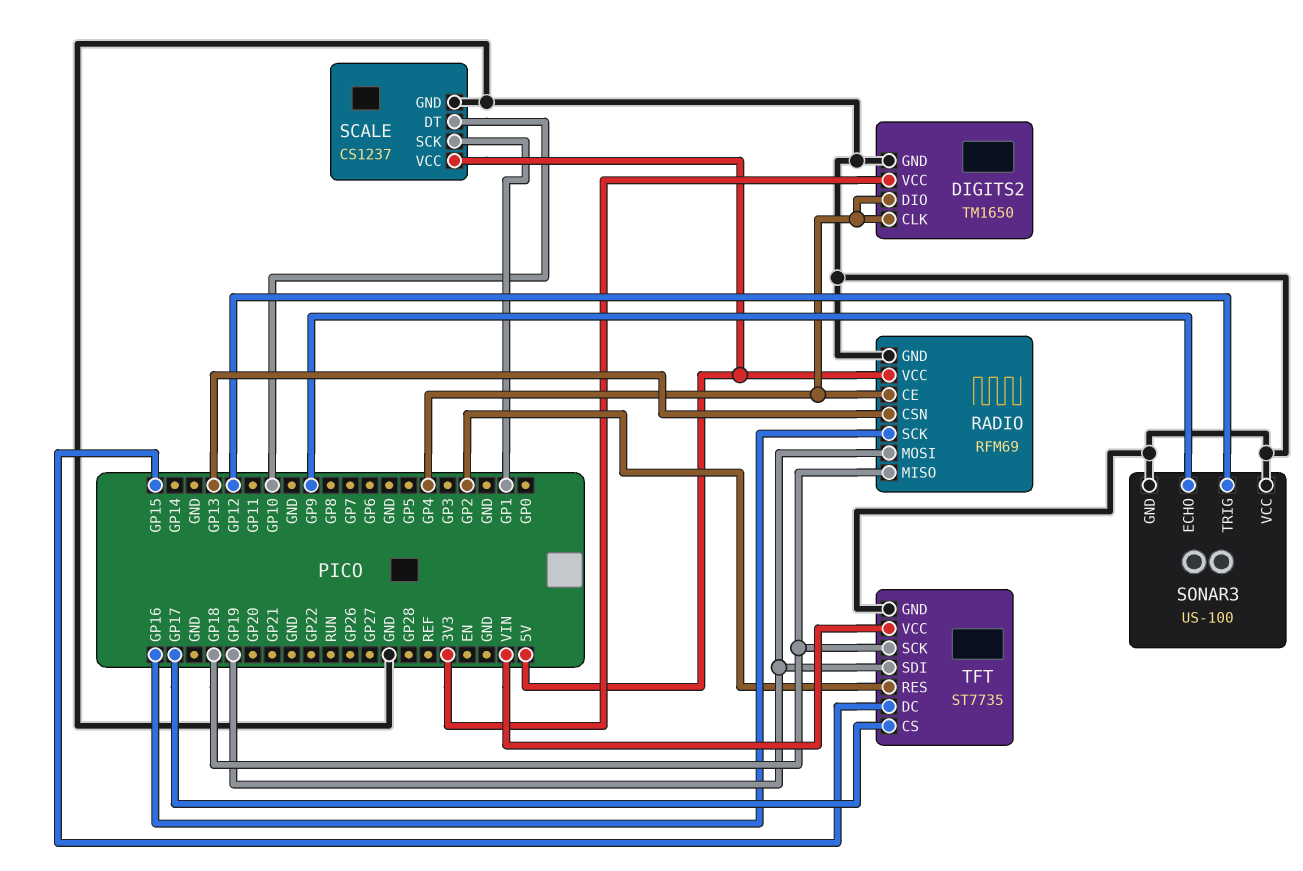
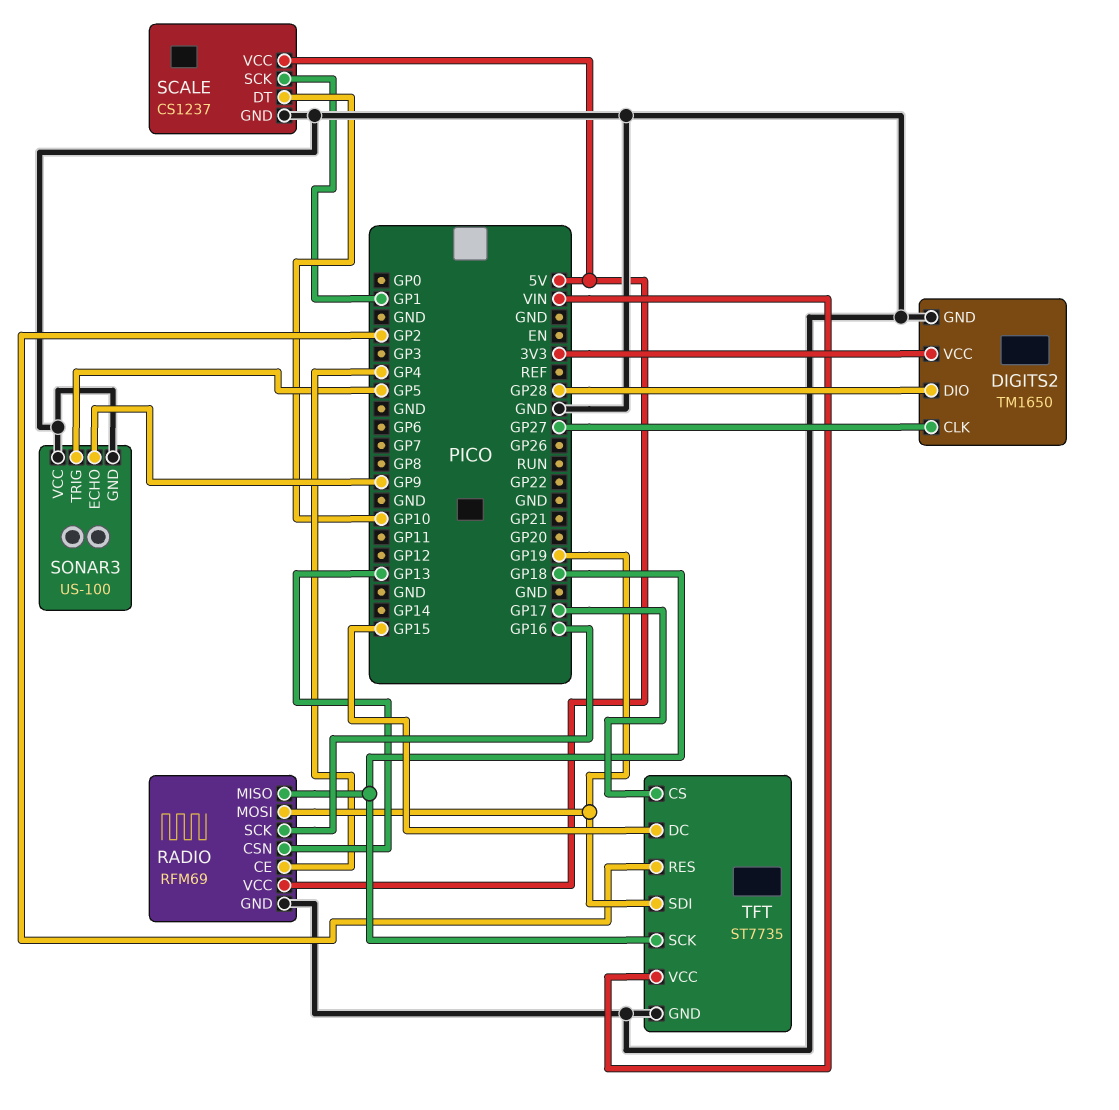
DIGITS2 pin CLK: GP4 -> GP27
DIGITS2 pin DIO: GP4 -> GP28
SONAR3 pin TRIG: GP12 -> GP5

